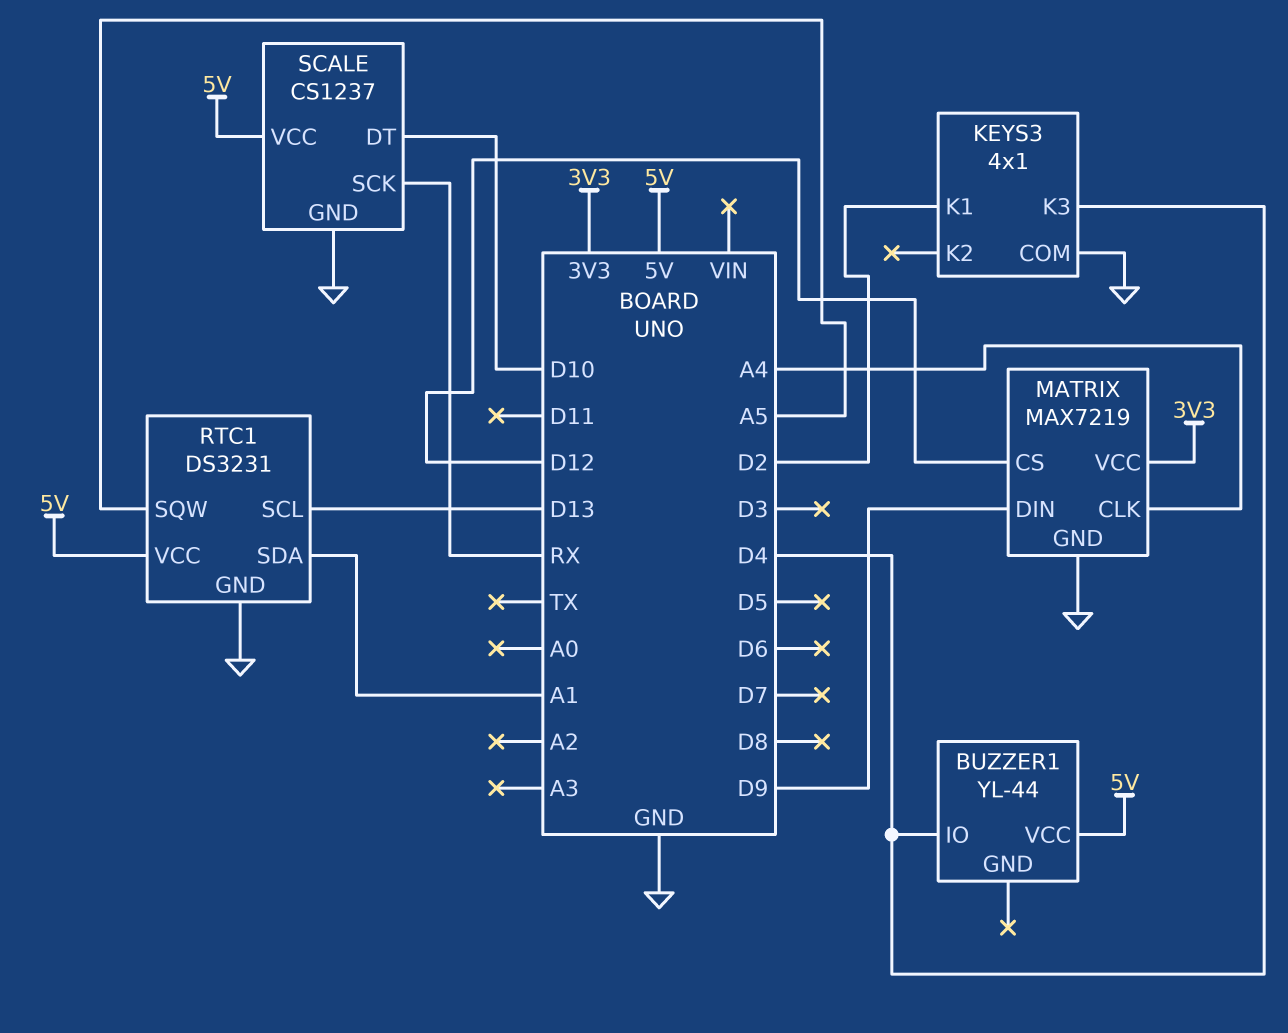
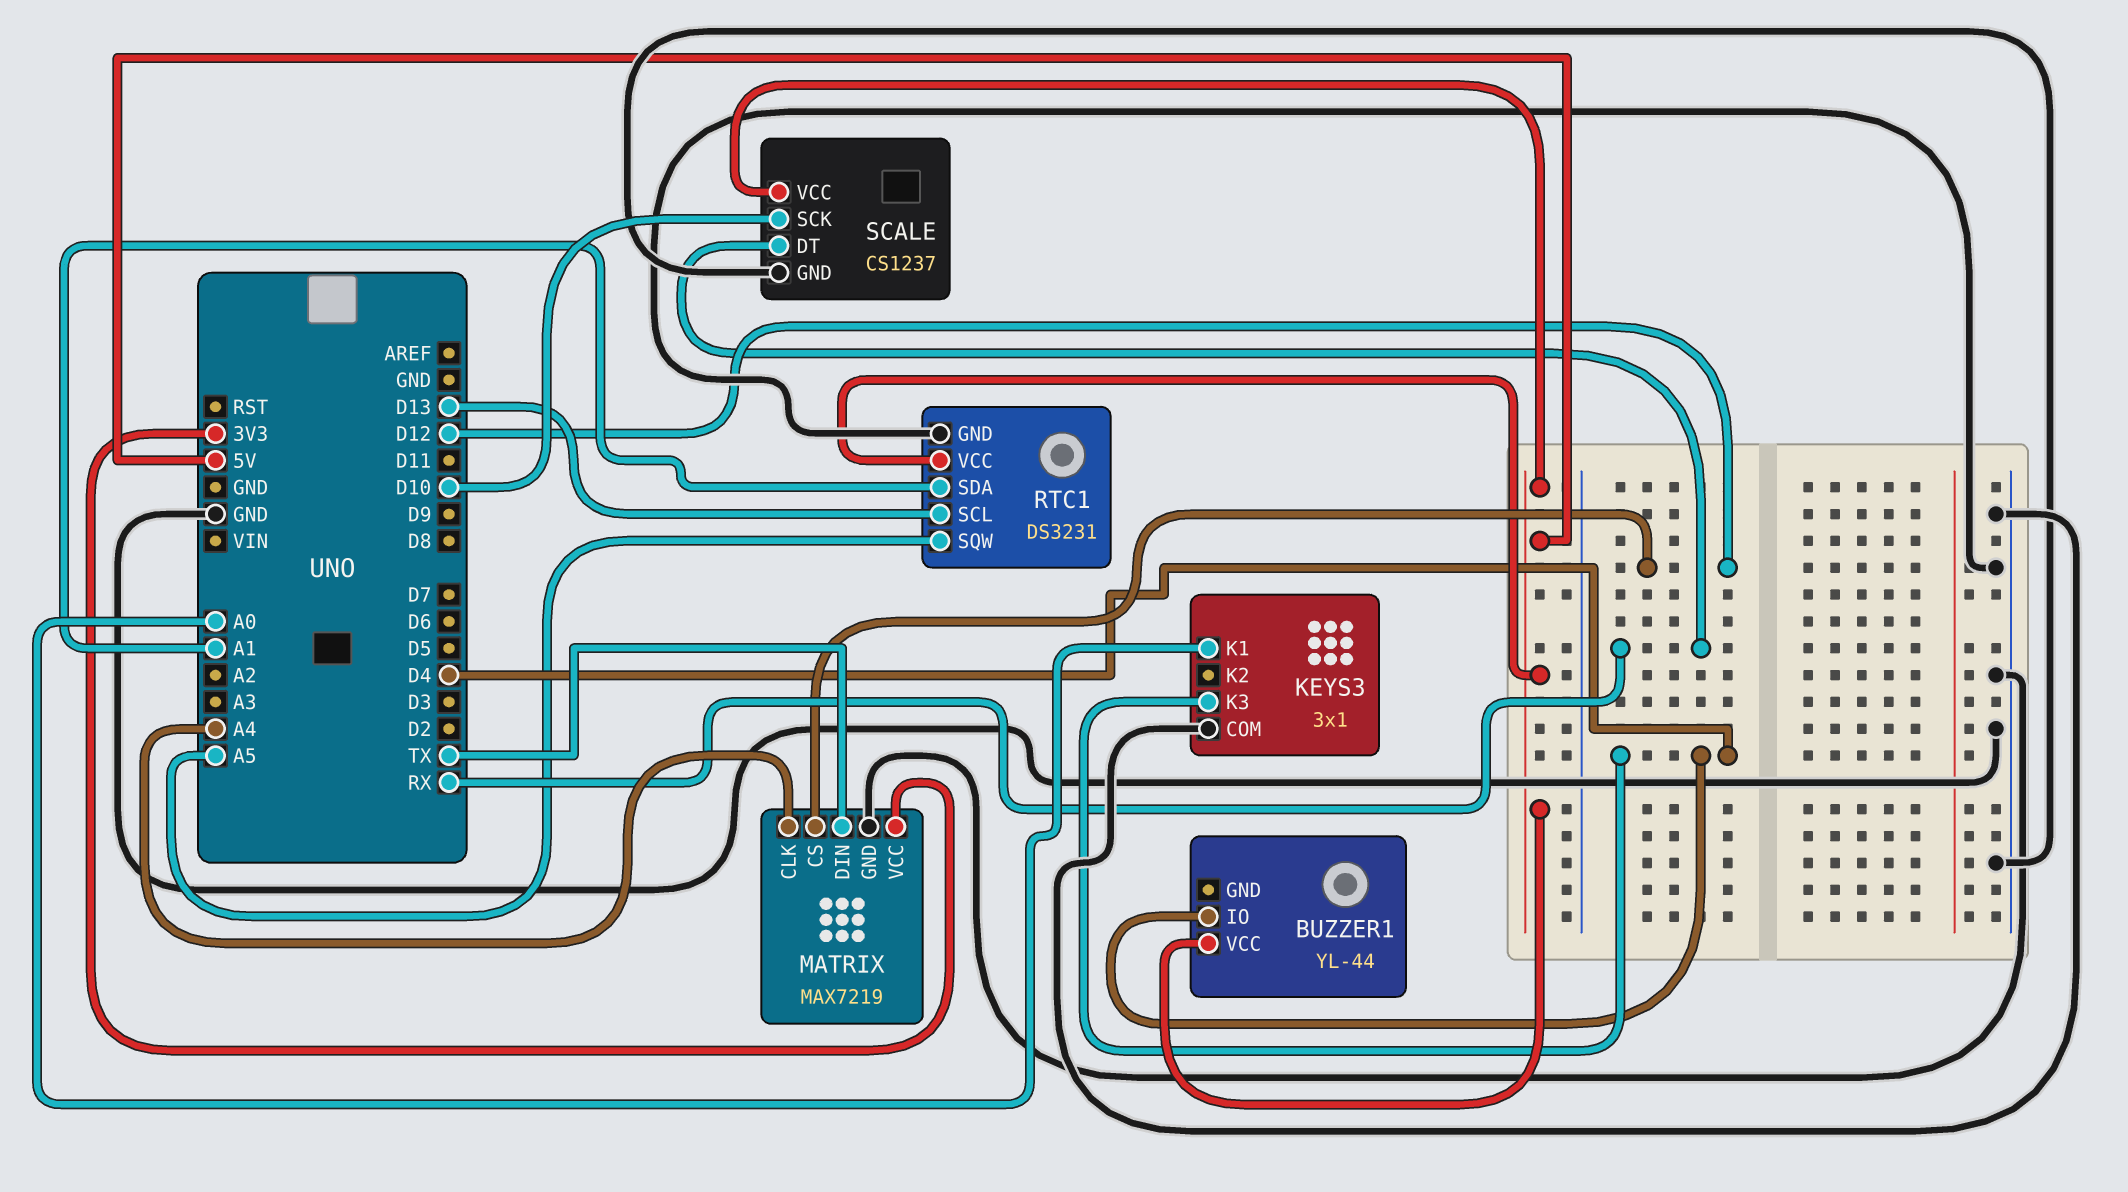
KEYS3: 4x1 -> 3x1
KEYS3 pin K1: D2 -> A0
MATRIX pin DIN: D9 -> TX
SCALE pin DT: D10 -> RX
SCALE pin SCK: RX -> D10

